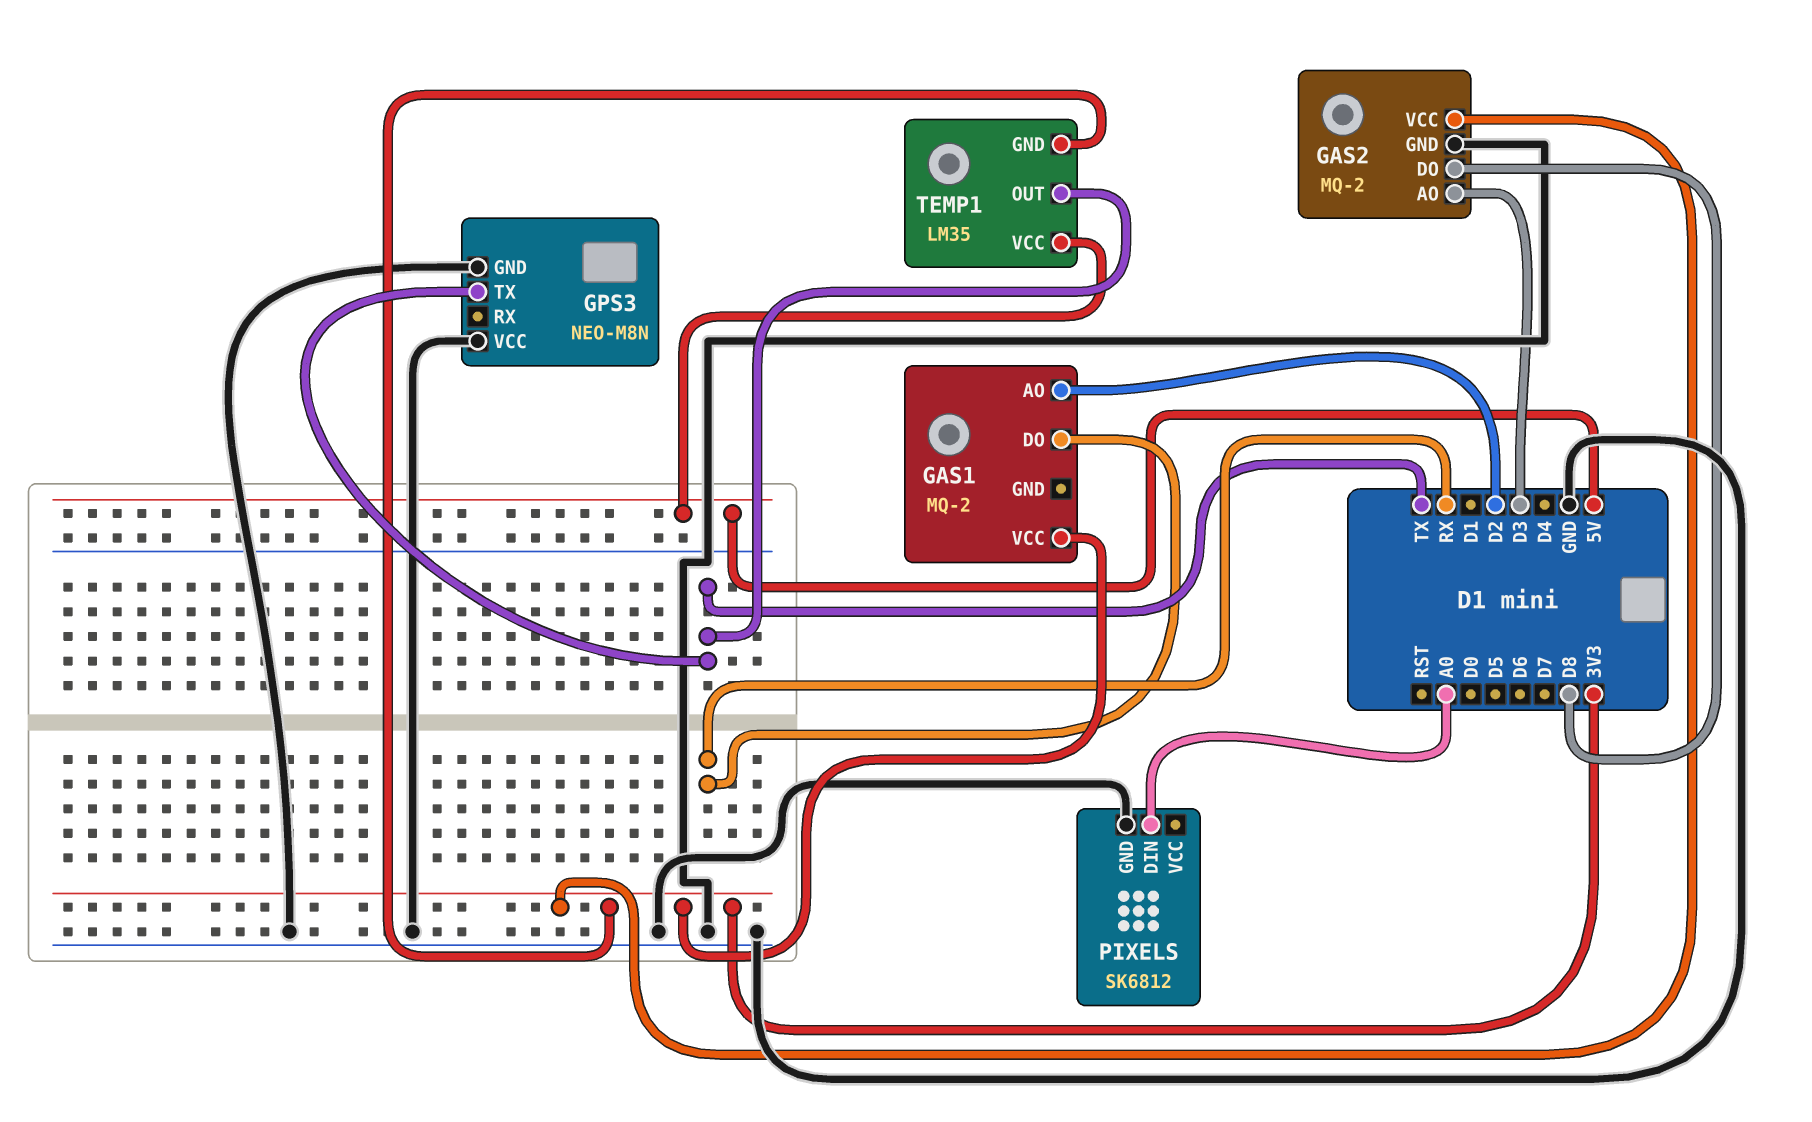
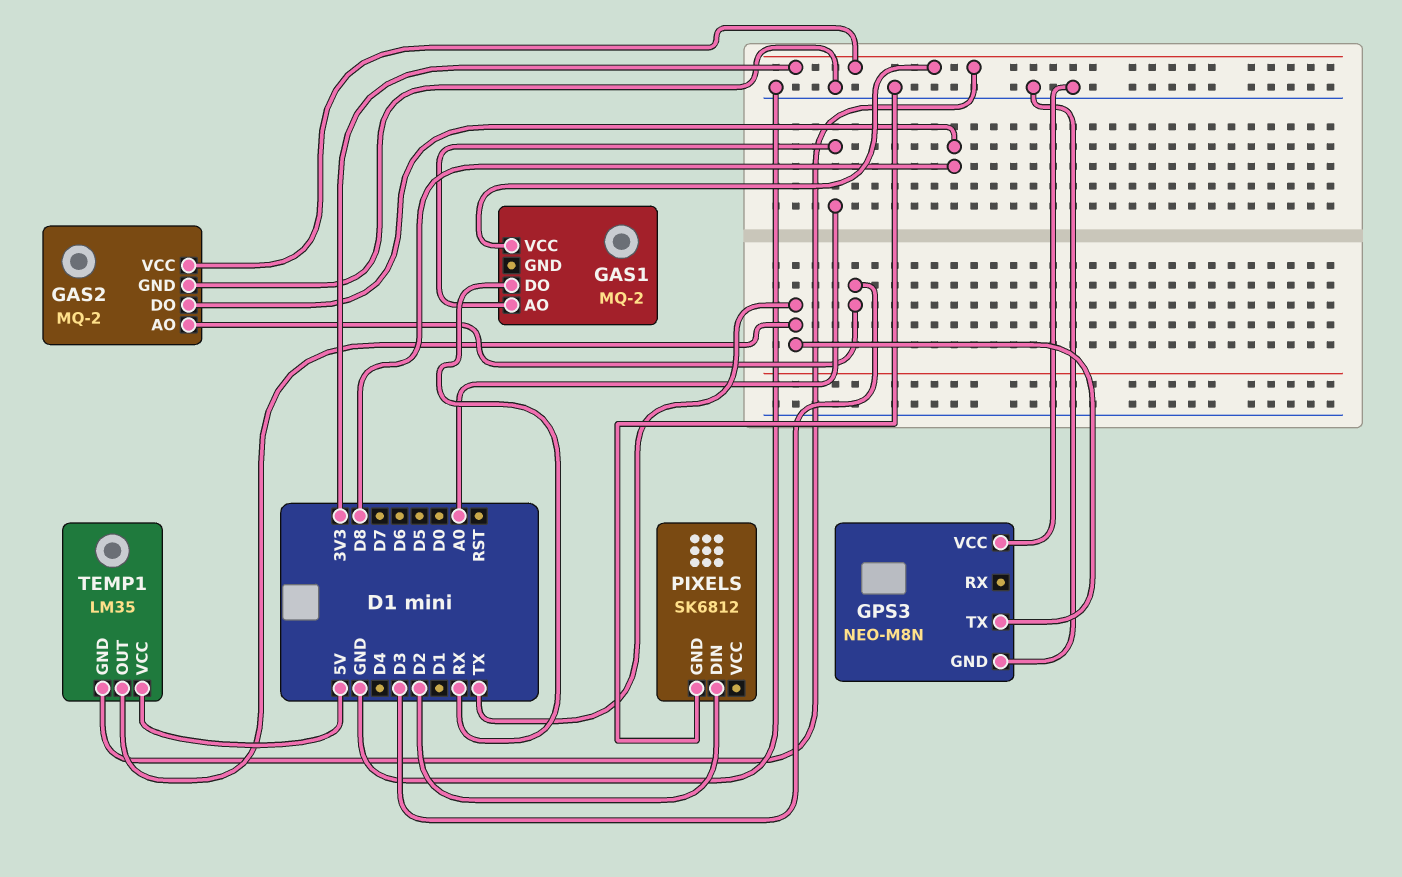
GAS1 pin AO: D2 -> A0
PIXELS pin DIN: A0 -> D2

